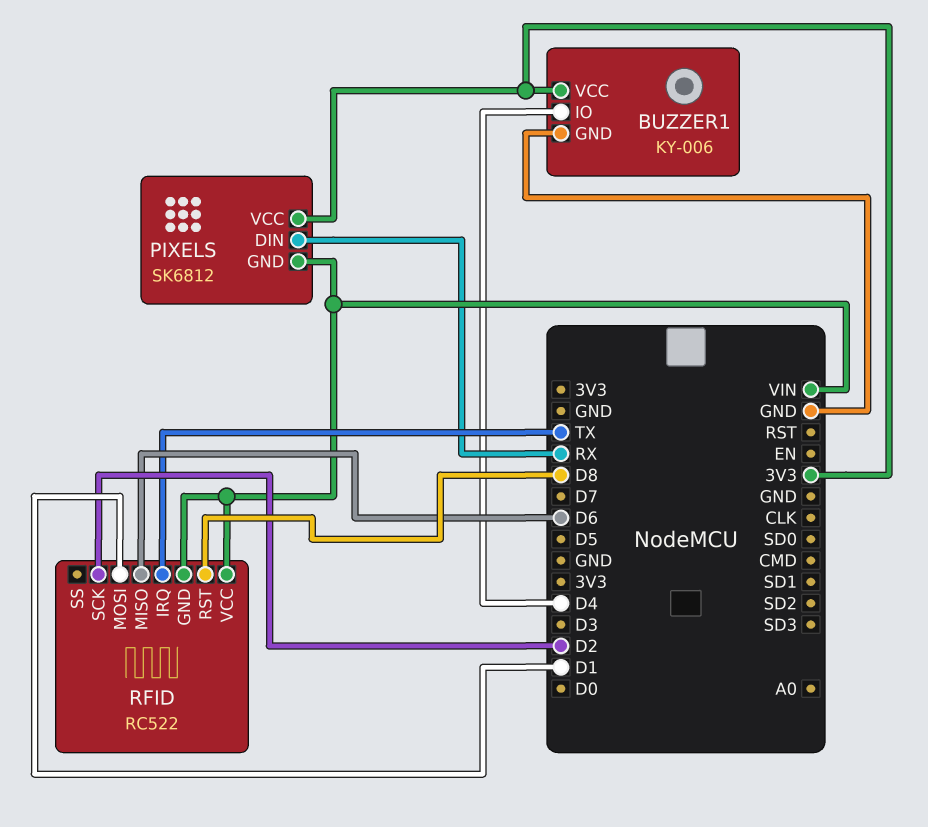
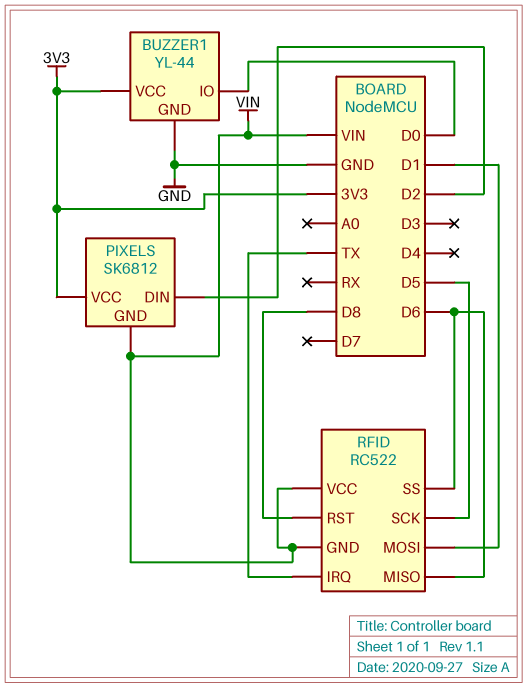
BUZZER1: KY-006 -> YL-44
BUZZER1 pin IO: D4 -> D0
PIXELS pin DIN: RX -> D2
RFID pin SCK: D2 -> D5
RFID pin SS: none -> D6

